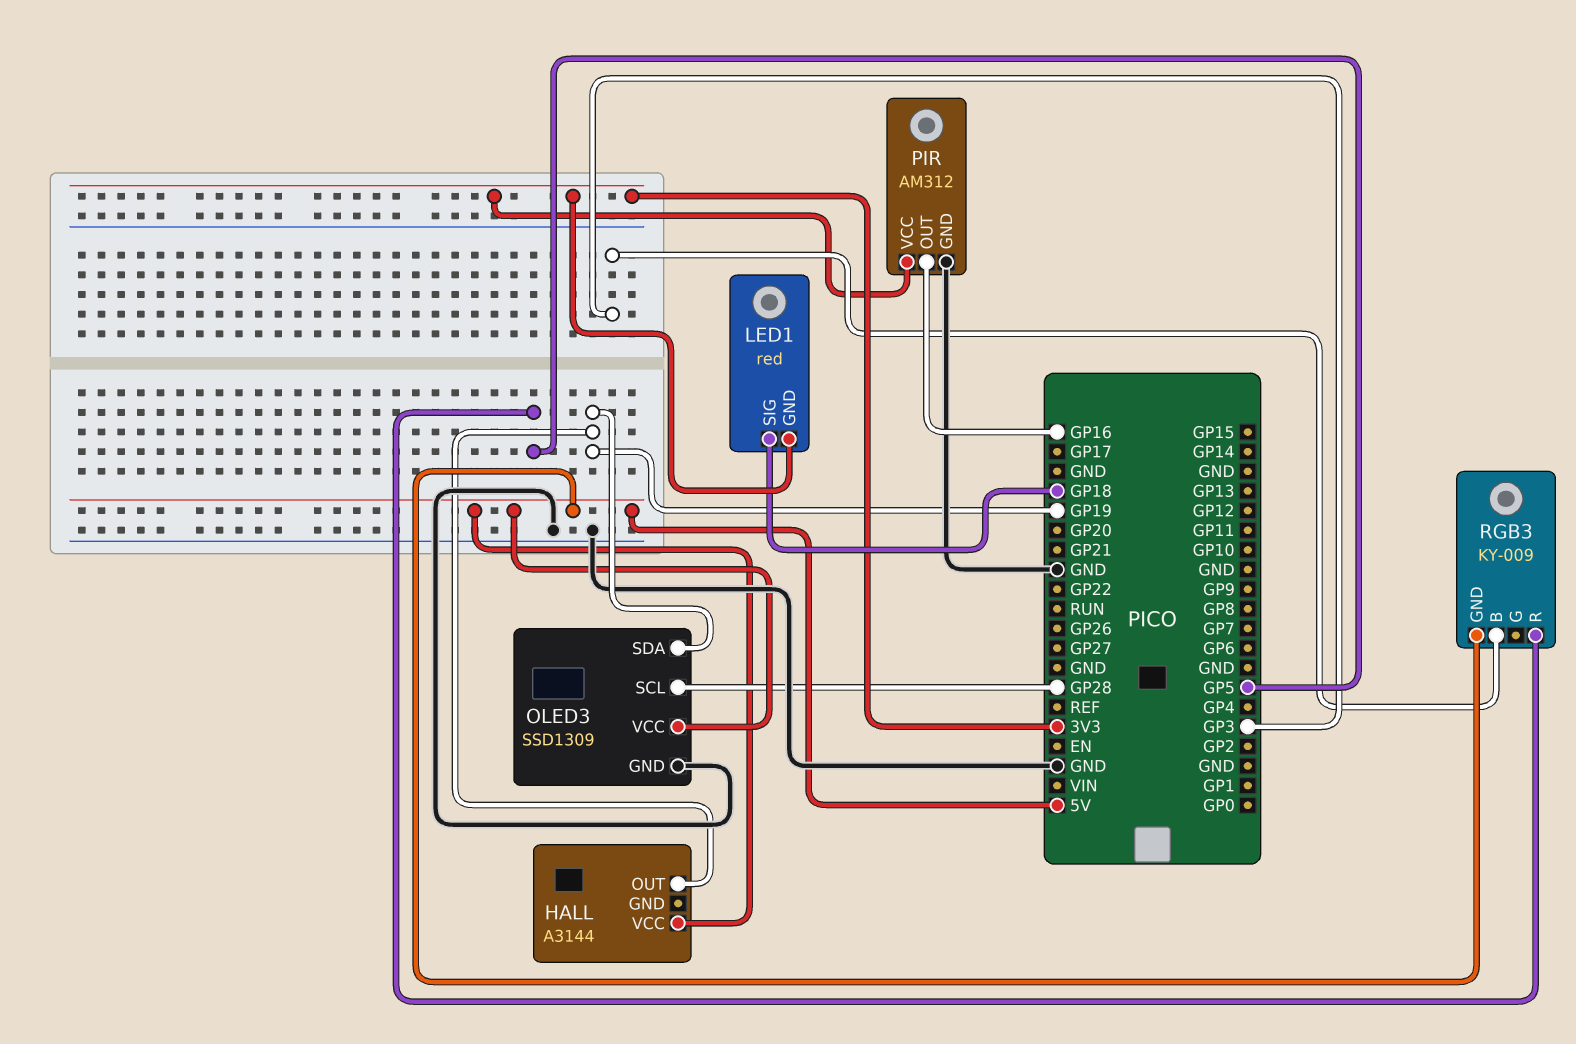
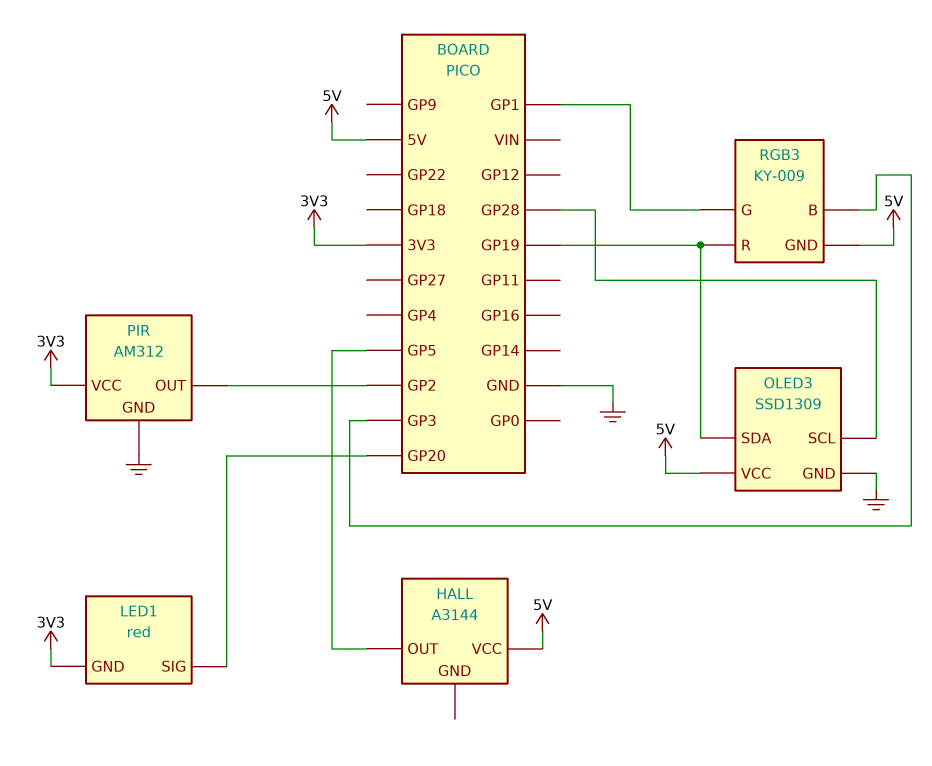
HALL pin OUT: GP19 -> GP5
LED1 pin SIG: GP18 -> GP20
PIR pin OUT: GP16 -> GP2
RGB3 pin G: none -> GP1
RGB3 pin R: GP5 -> GP19

